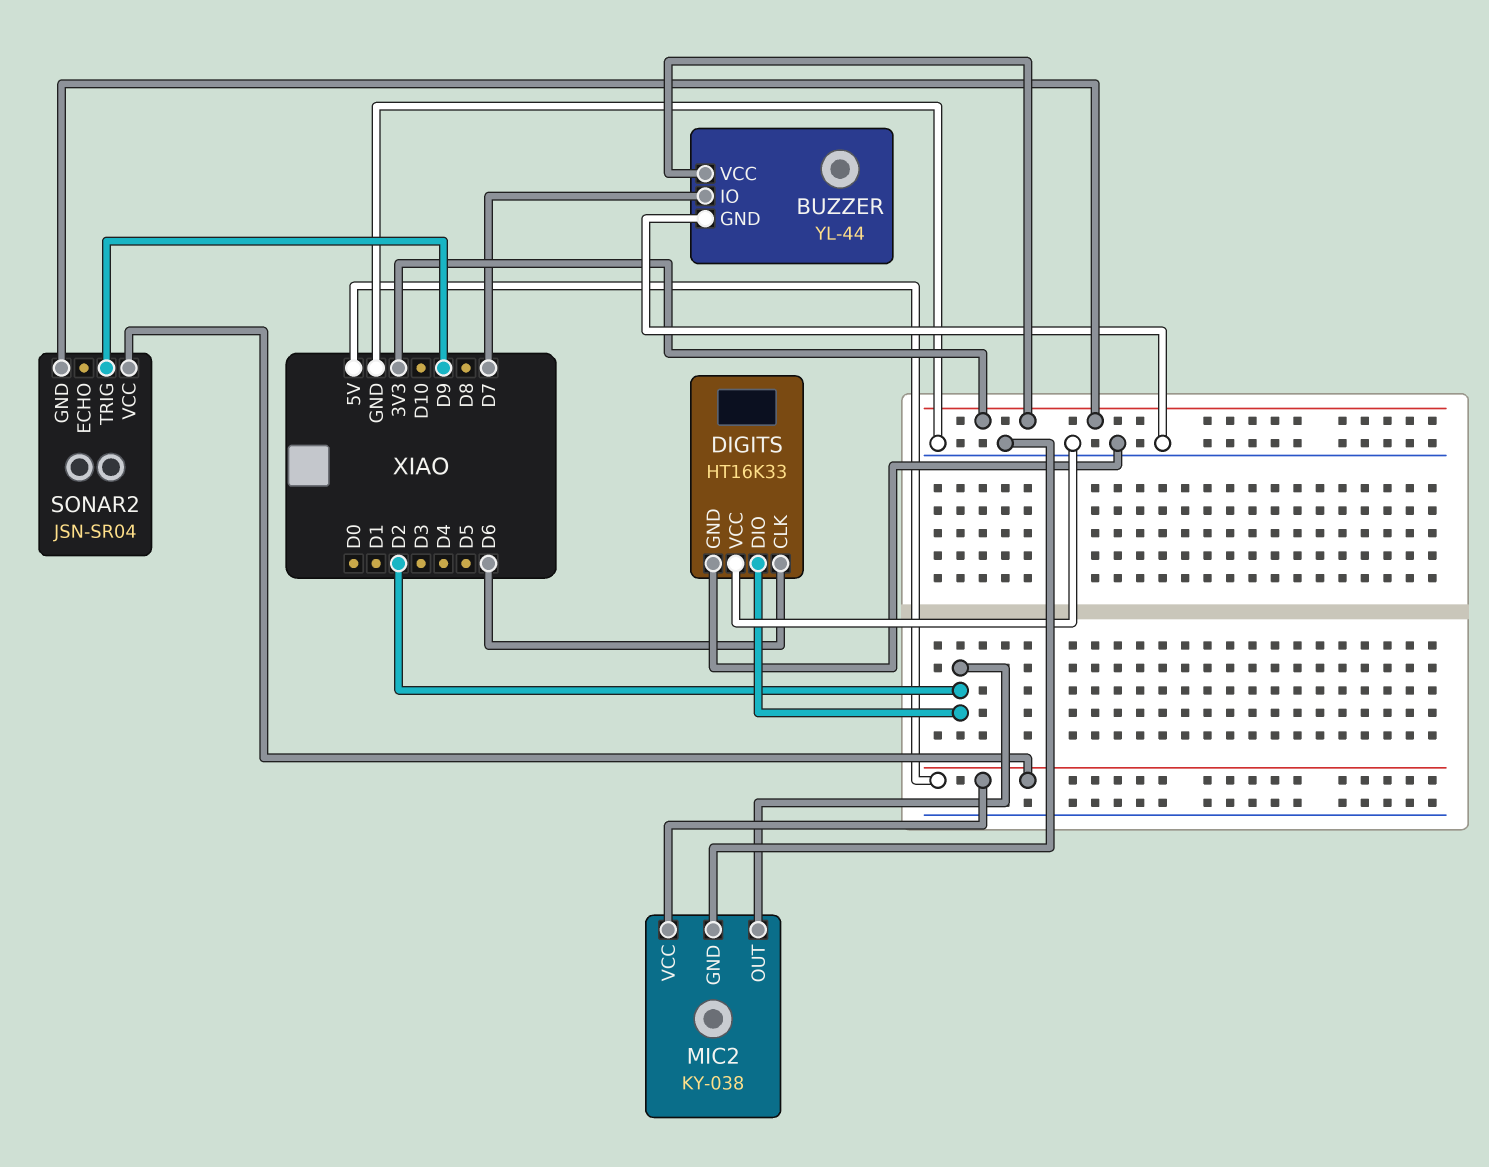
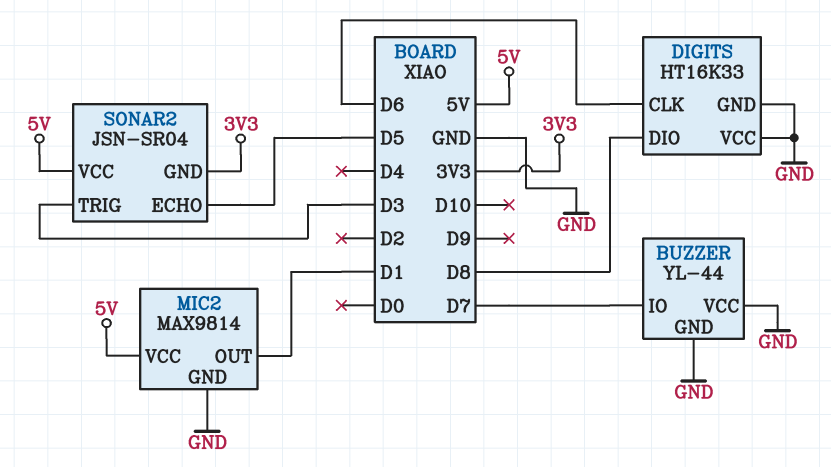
BUZZER pin VCC: 3V3 -> GND
DIGITS pin DIO: D2 -> D8
MIC2: KY-038 -> MAX9814
MIC2 pin OUT: D2 -> D1
SONAR2 pin ECHO: none -> D5
SONAR2 pin TRIG: D9 -> D3

